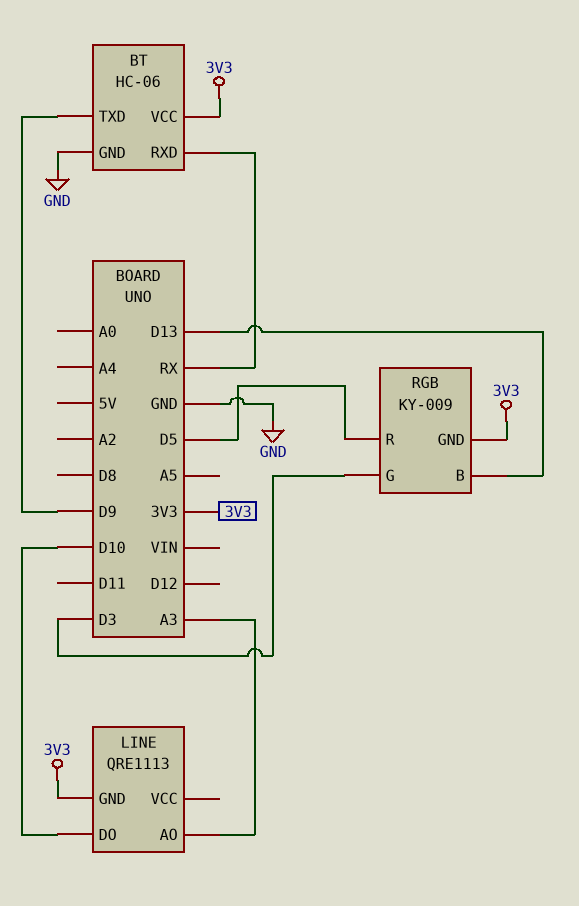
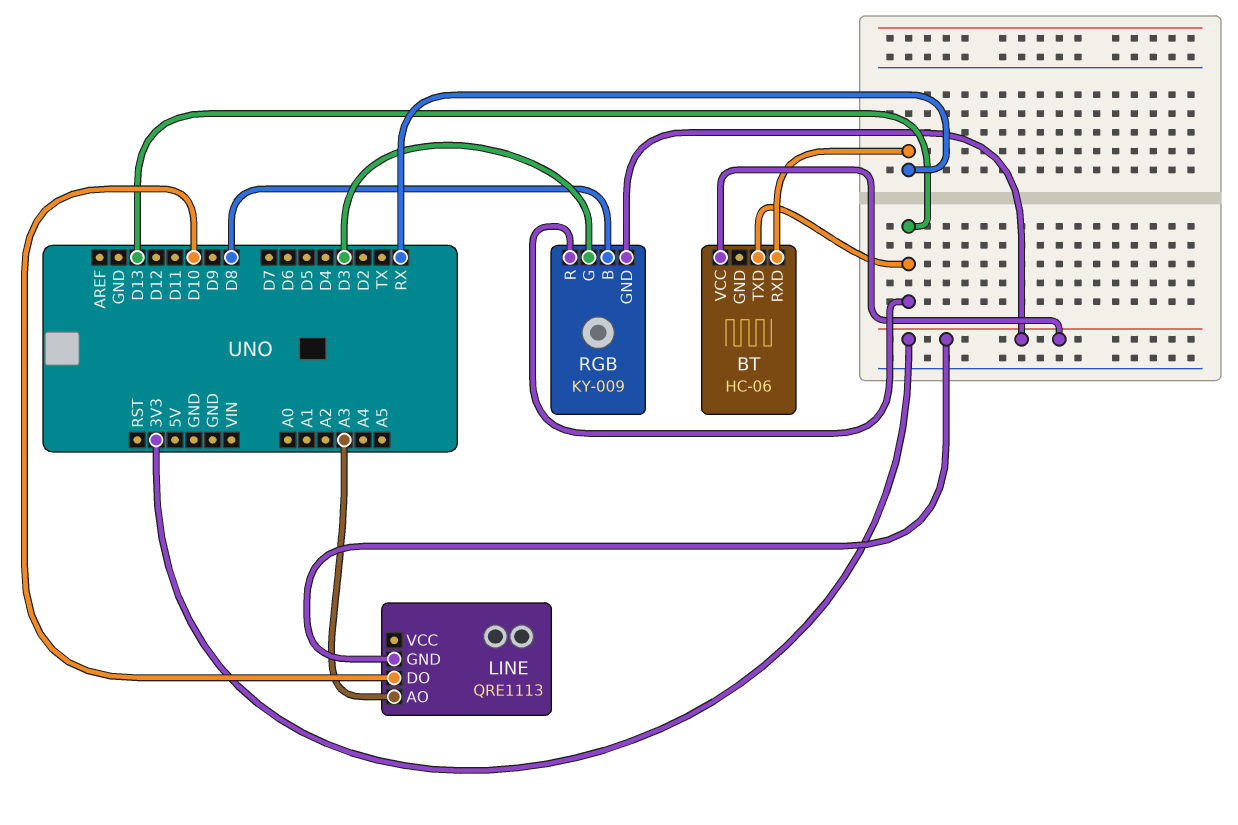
BT pin GND: GND -> none
BT pin TXD: D9 -> D13
RGB pin B: D13 -> D8
RGB pin R: D5 -> D13

